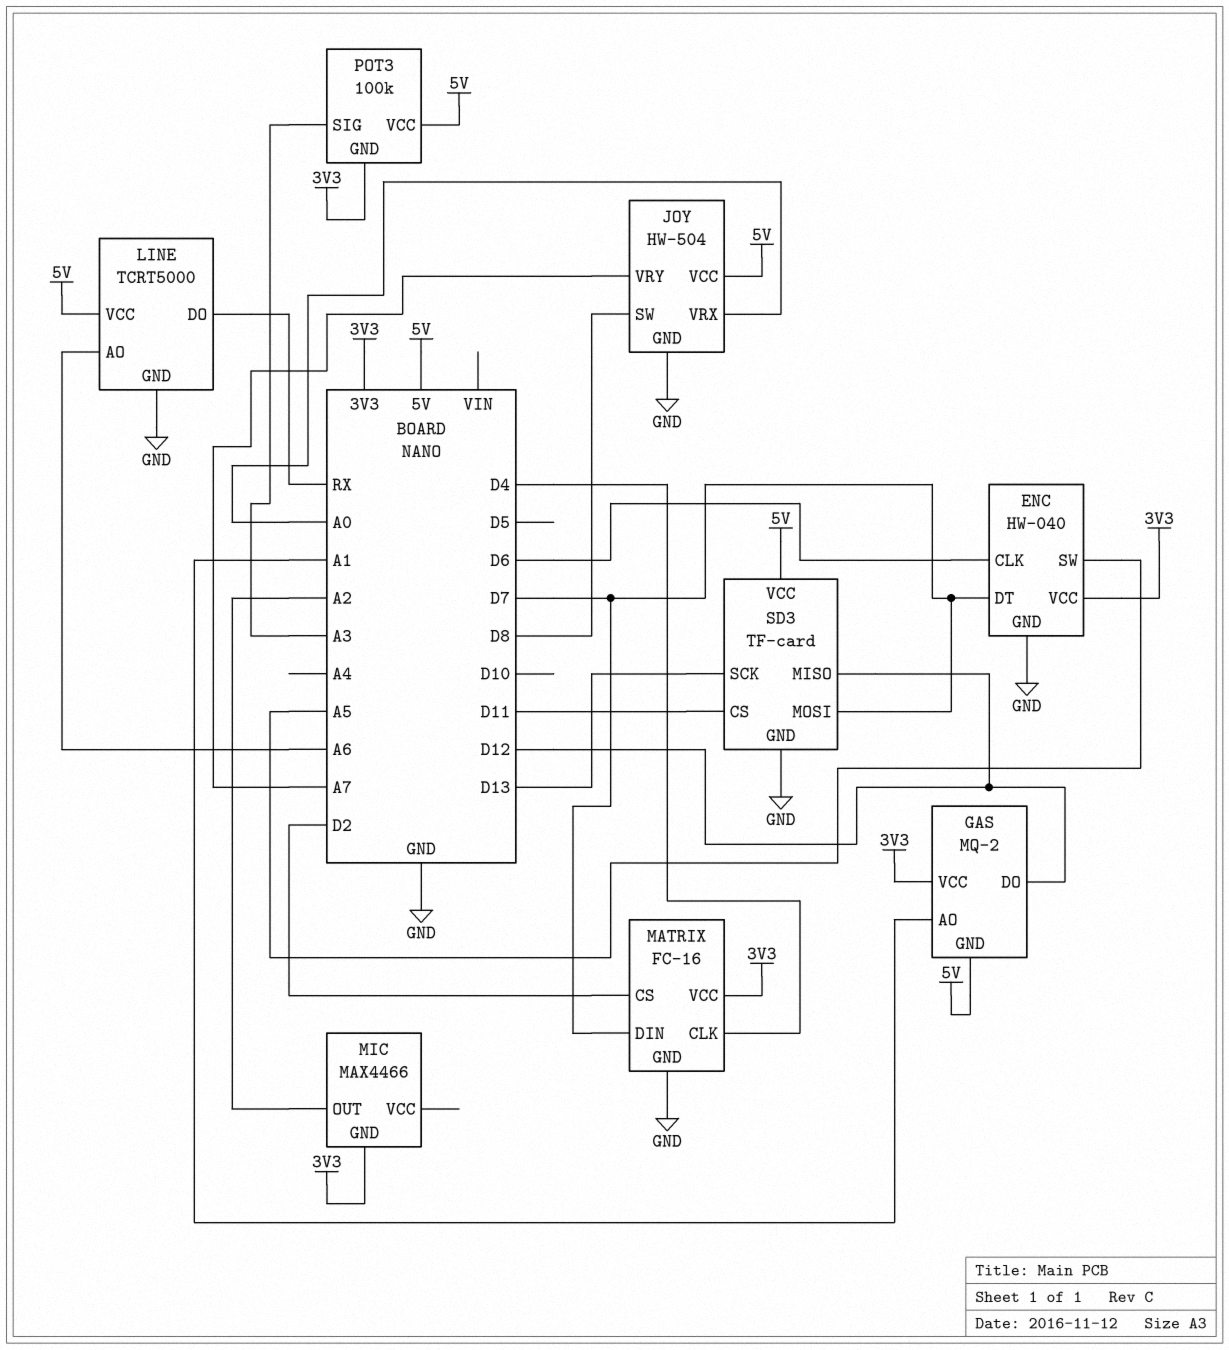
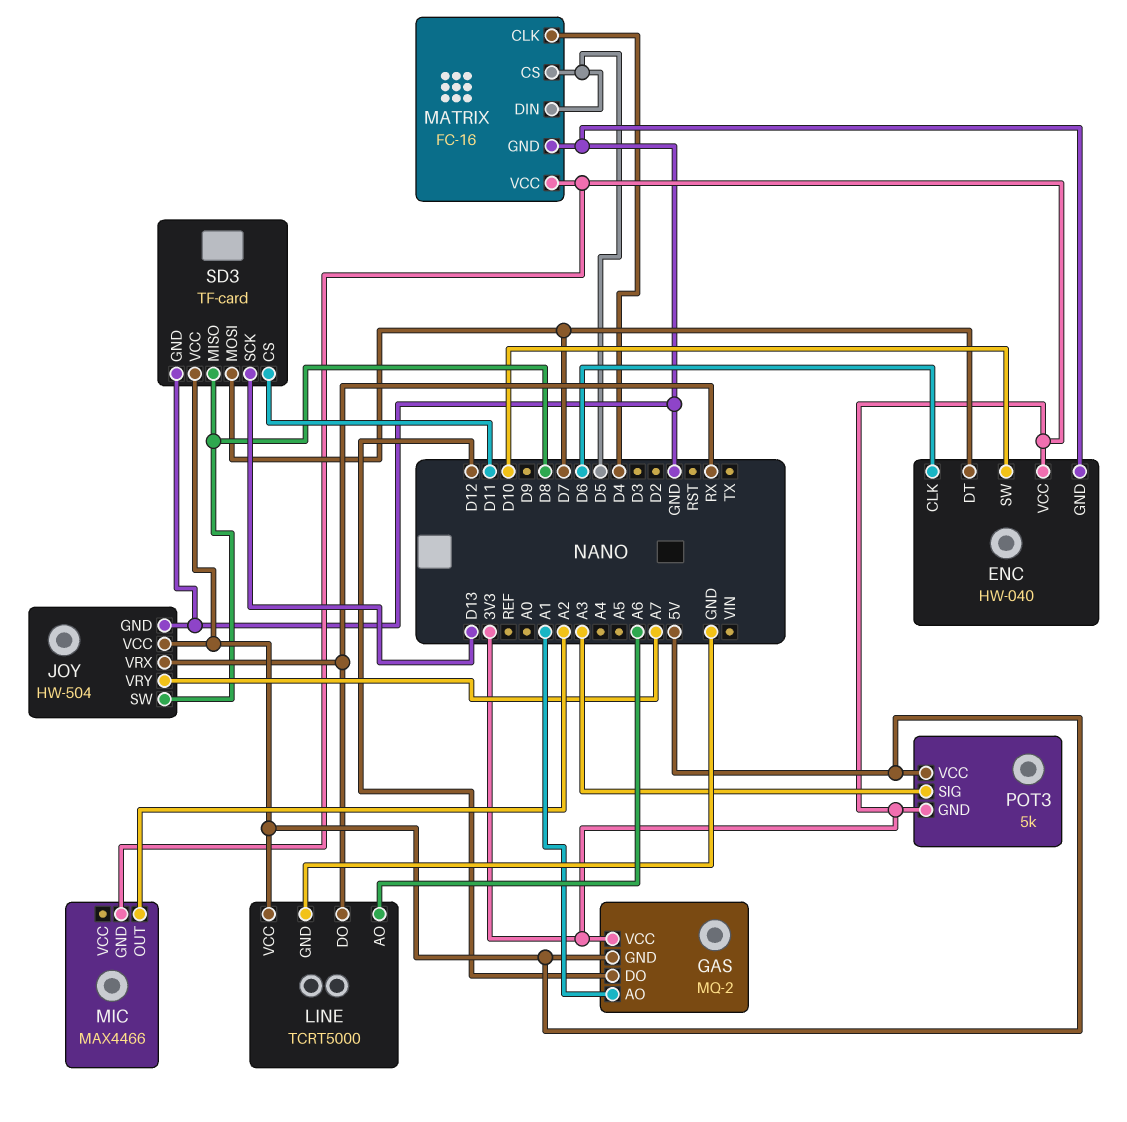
ENC pin SW: A5 -> D10
JOY pin VRX: A0 -> RX
MATRIX pin CS: D2 -> D5
MATRIX pin DIN: D7 -> D5
POT3: 100k -> 5k
SD3 pin MISO: D12 -> D8

